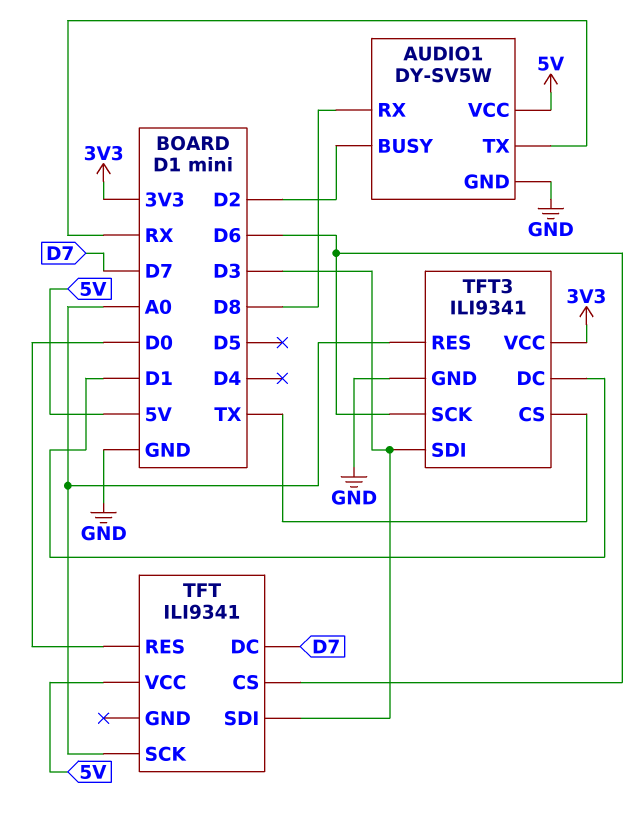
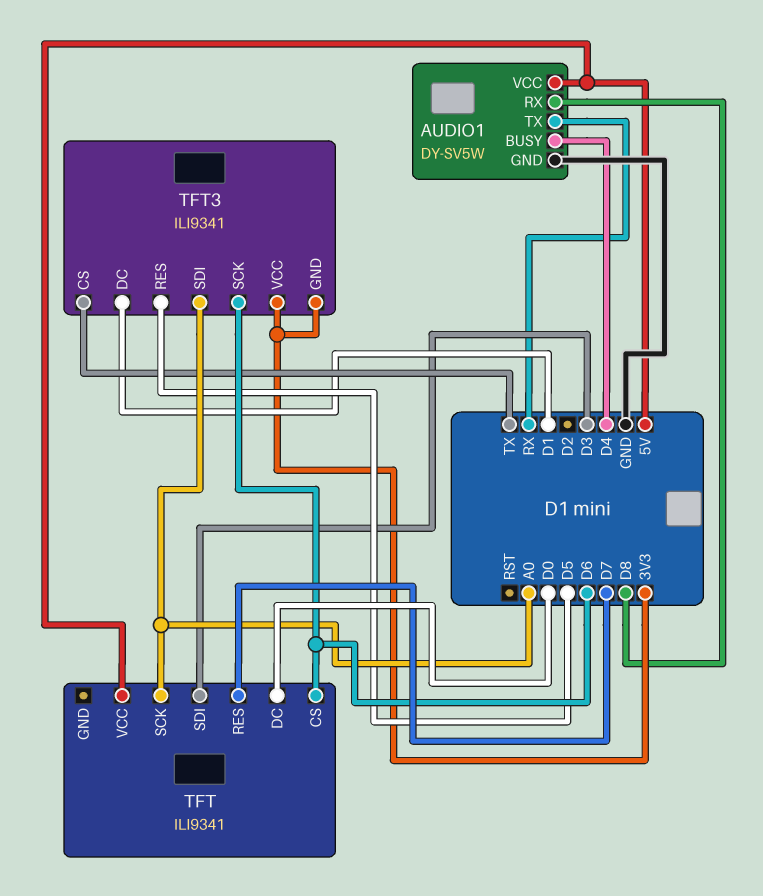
AUDIO1 pin BUSY: D2 -> D4
TFT pin DC: D7 -> D0
TFT pin RES: D0 -> D7
TFT3 pin GND: GND -> 3V3
TFT3 pin RES: A0 -> D5
TFT3 pin SDI: D3 -> A0

